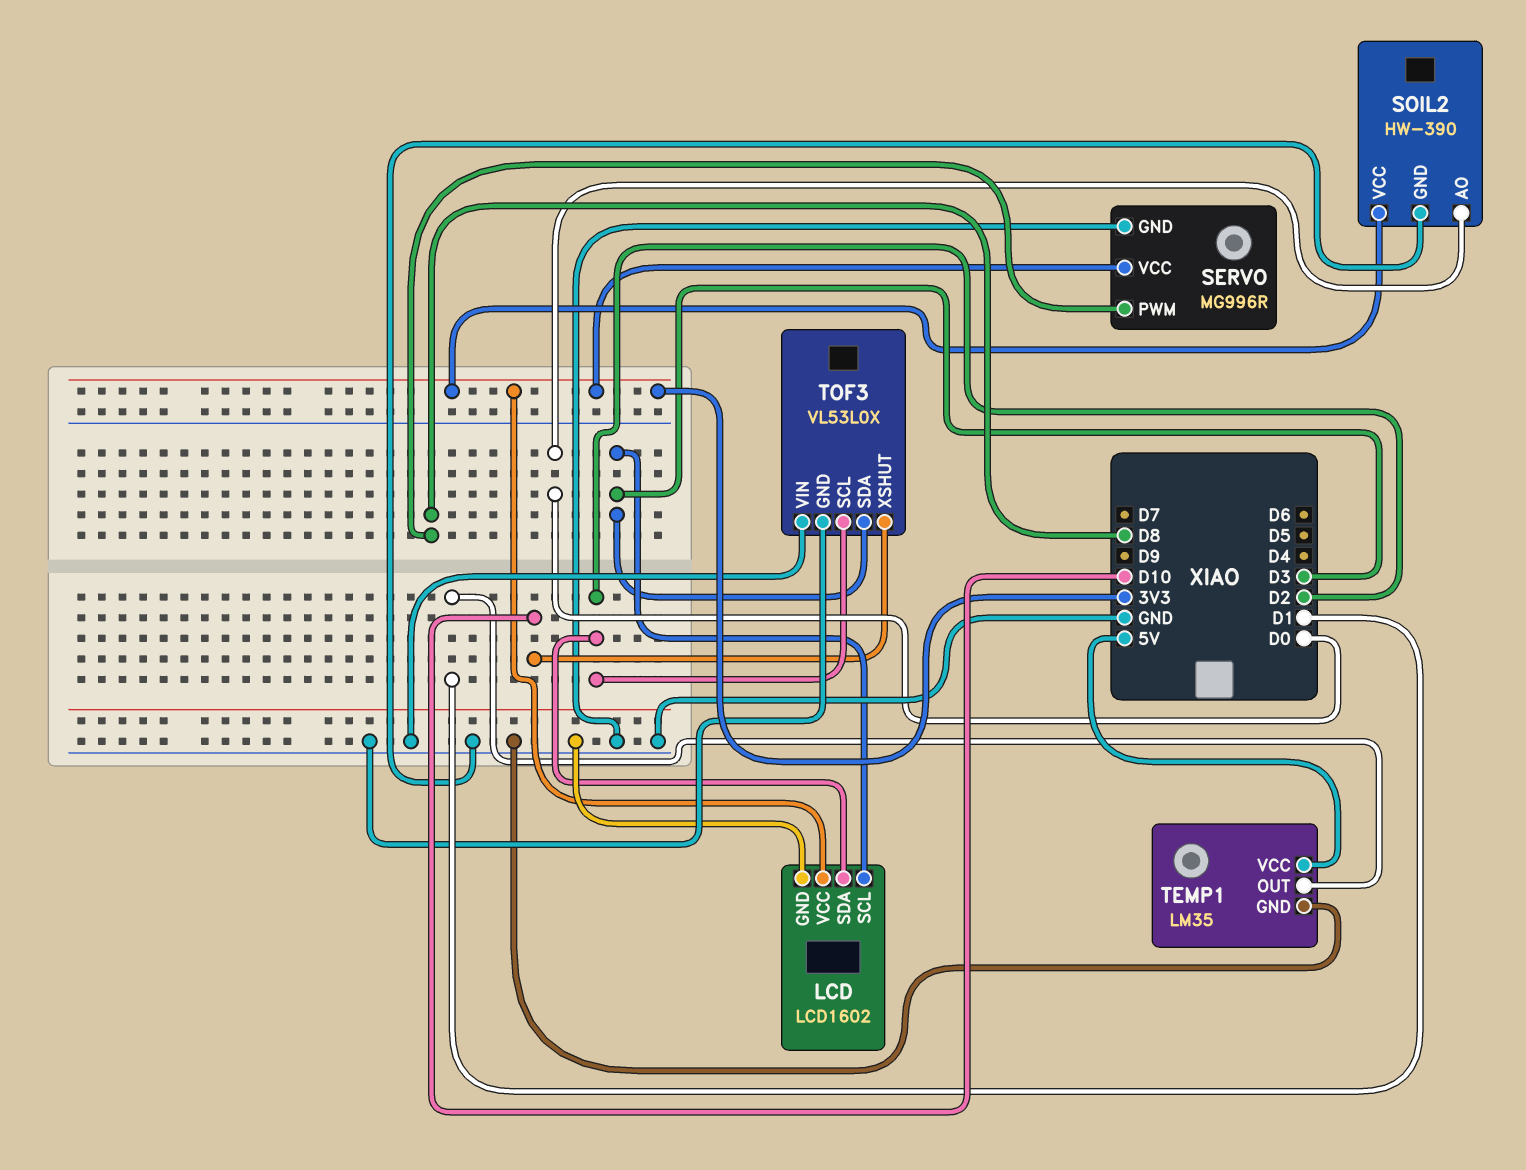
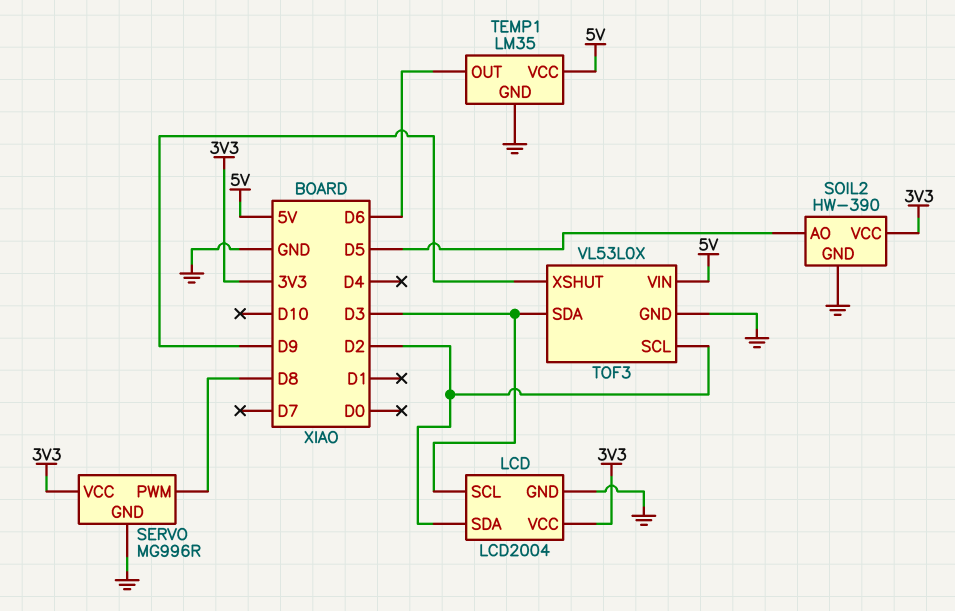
LCD: LCD1602 -> LCD2004
SOIL2 pin AO: D0 -> D5
TEMP1 pin OUT: D1 -> D6
TOF3 pin VIN: GND -> 5V
TOF3 pin XSHUT: D10 -> D9

